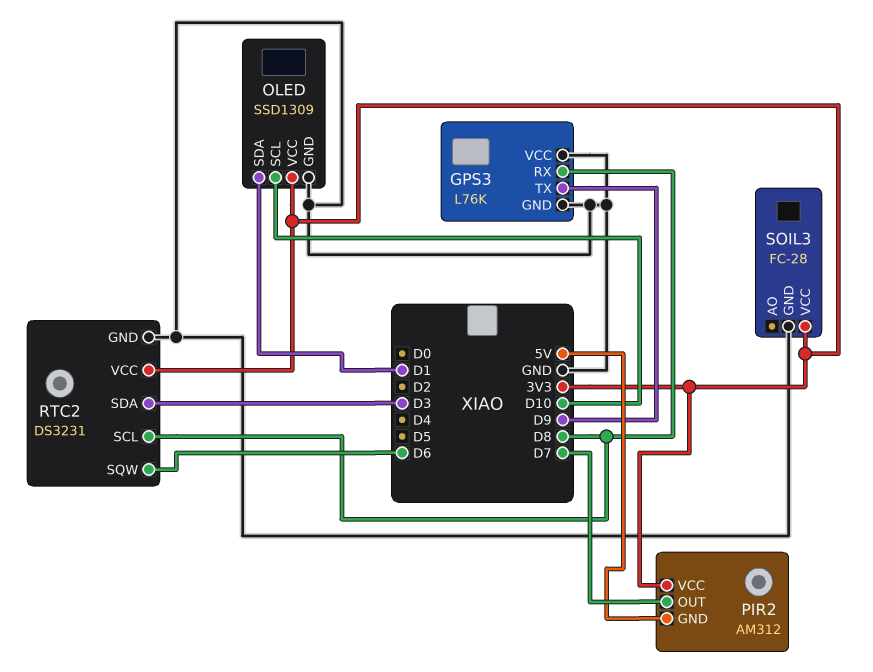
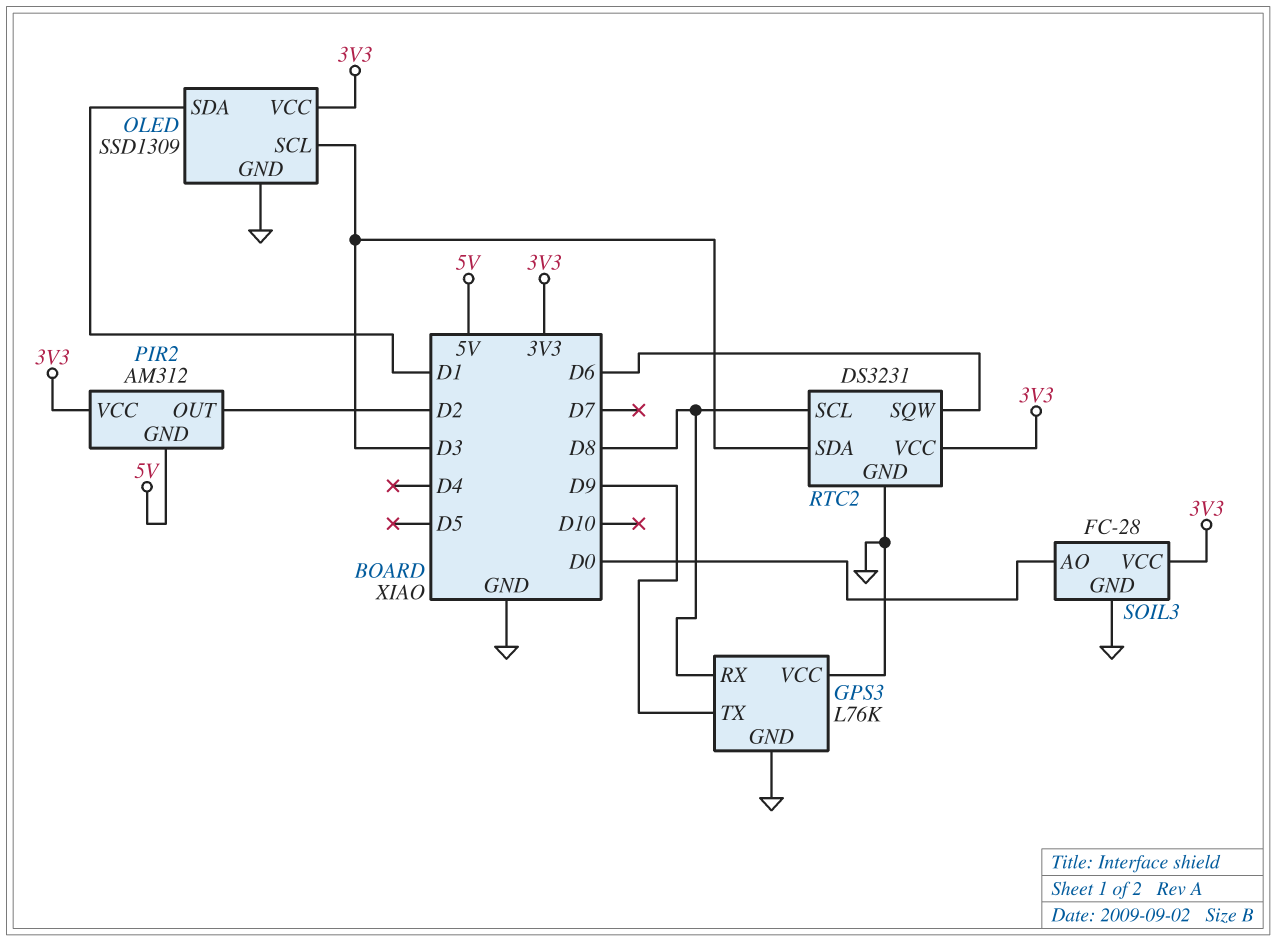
OLED pin SCL: D10 -> D3
PIR2 pin OUT: D7 -> D2
SOIL3 pin AO: none -> D0

